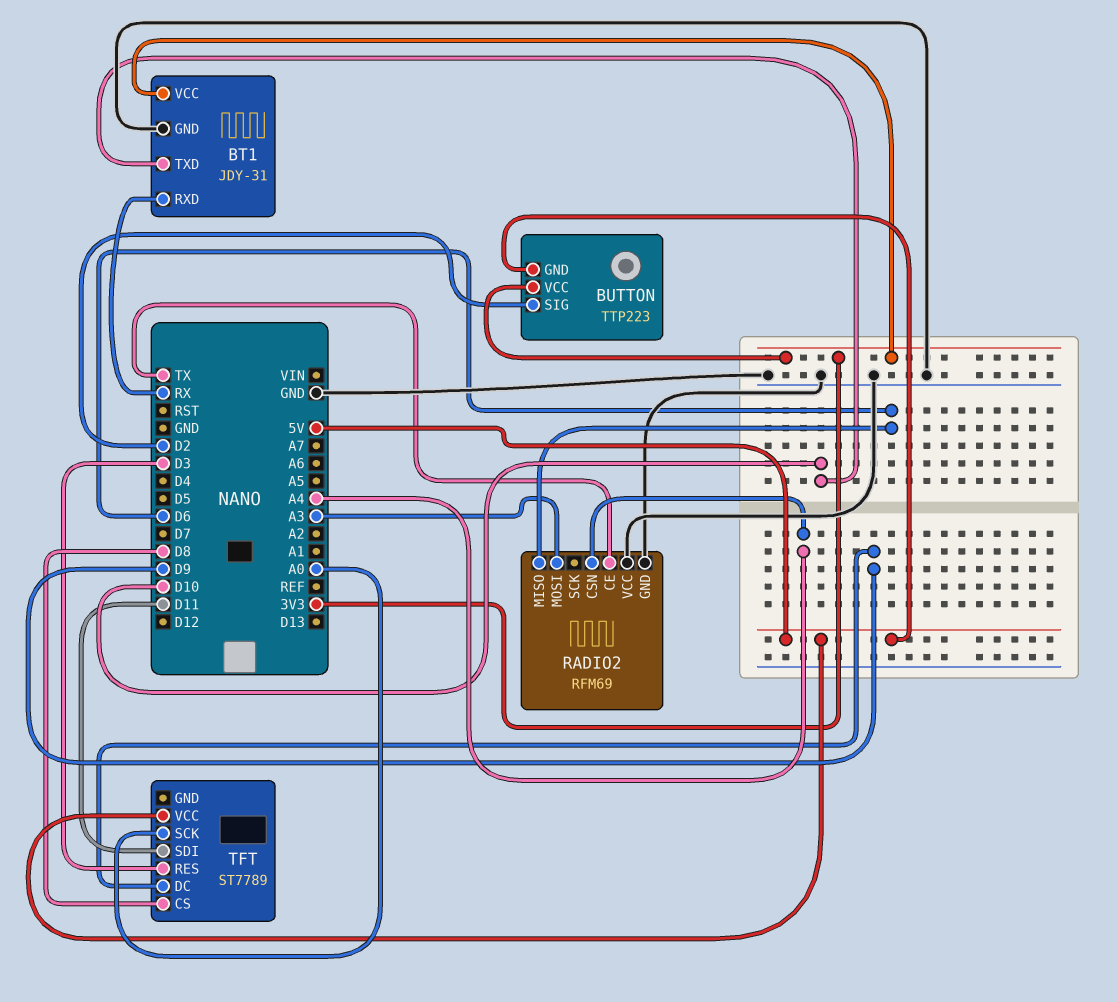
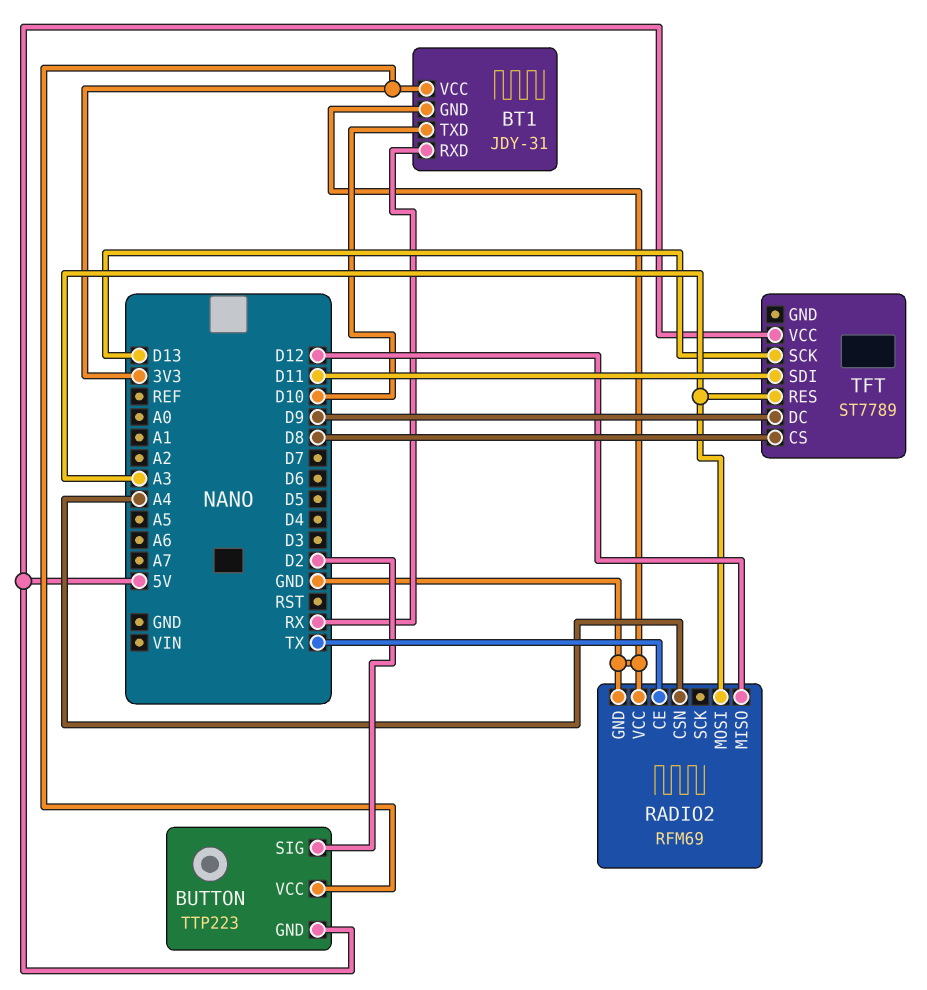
RADIO2 pin MISO: D6 -> D12
TFT pin RES: D3 -> A3
TFT pin SCK: A0 -> D13

